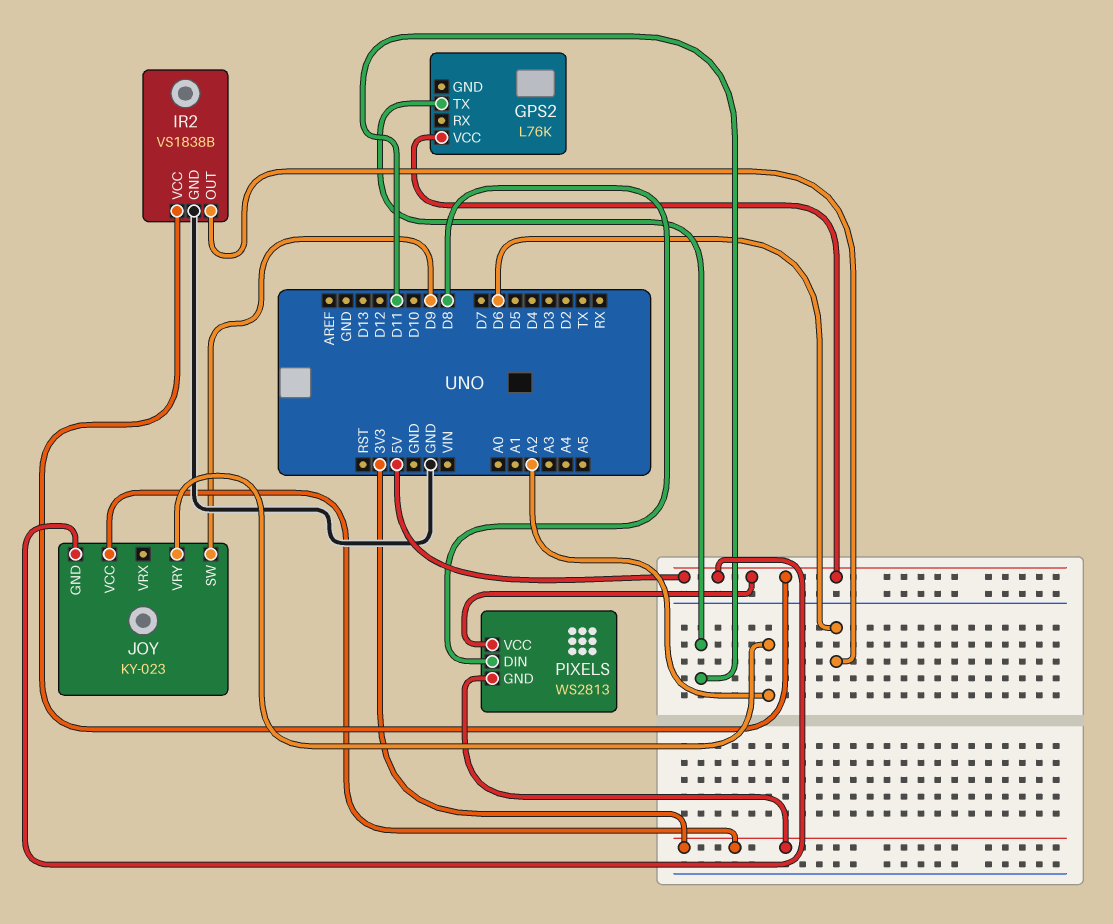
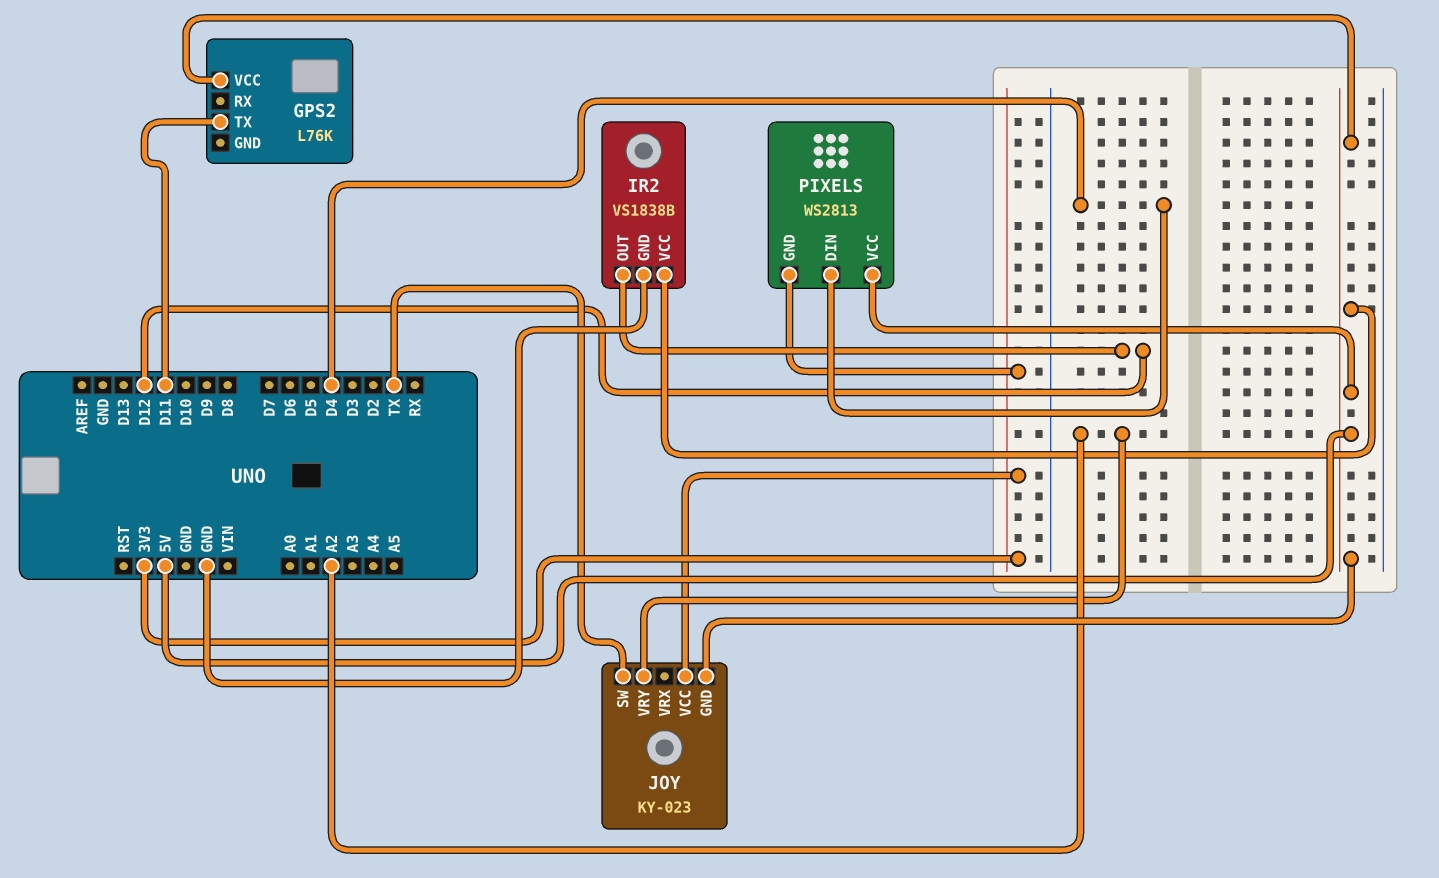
IR2 pin OUT: D6 -> D12
JOY pin SW: D9 -> TX
PIXELS pin DIN: D8 -> D4

